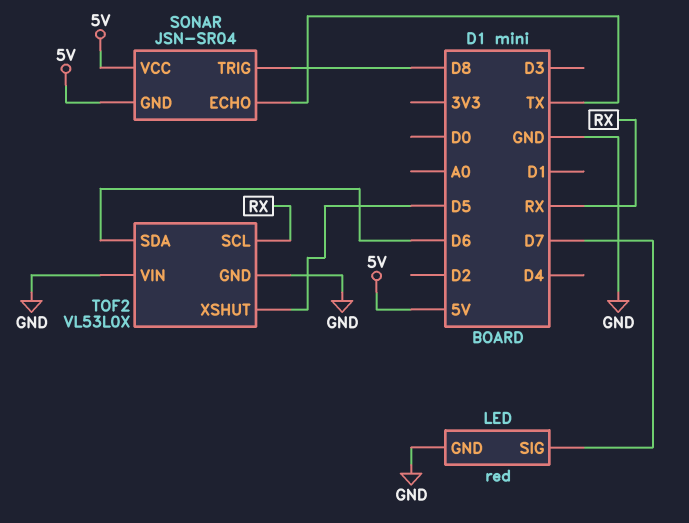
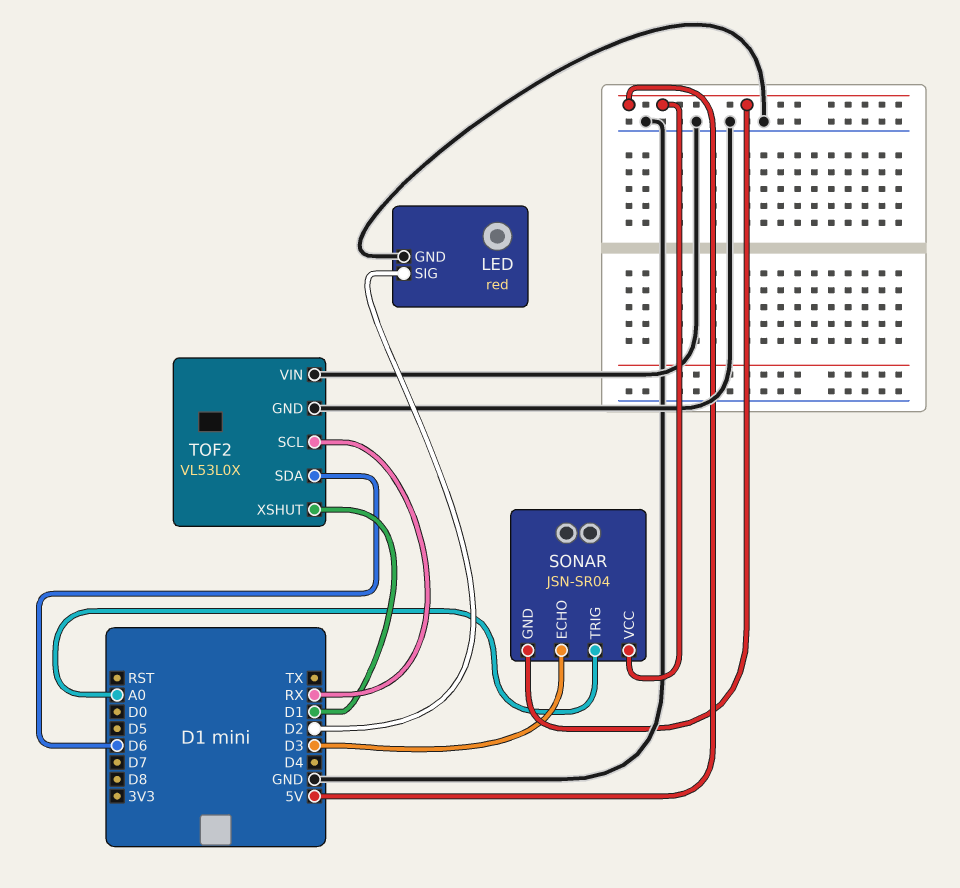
LED pin SIG: D7 -> D2
SONAR pin ECHO: TX -> D3
SONAR pin TRIG: D8 -> A0
TOF2 pin XSHUT: D5 -> D1

